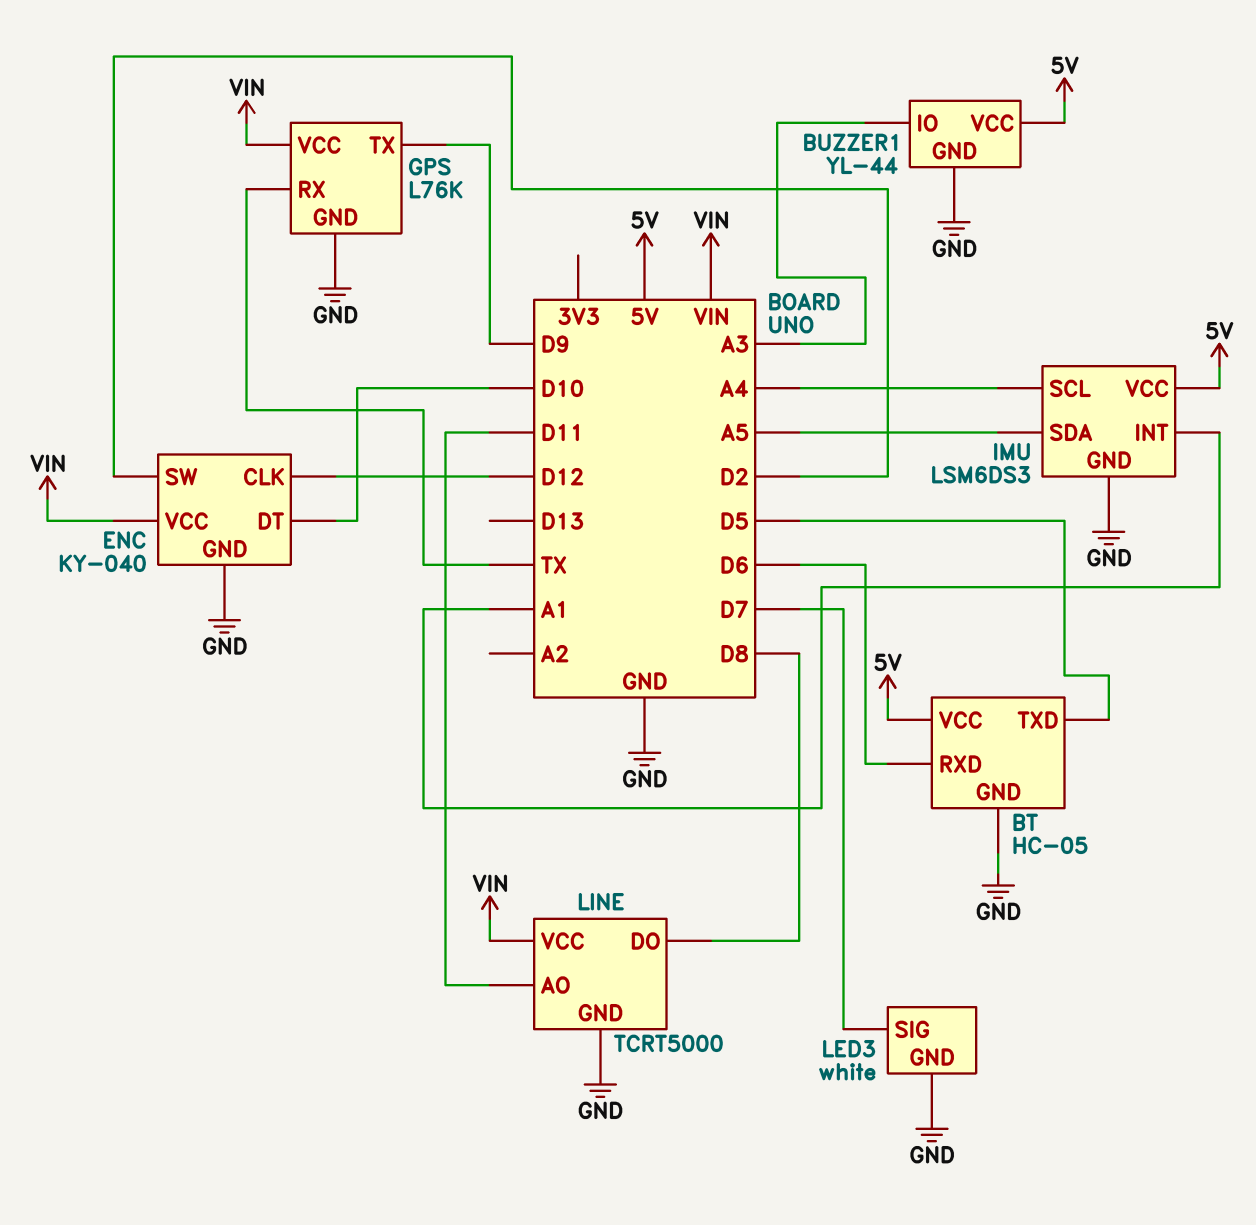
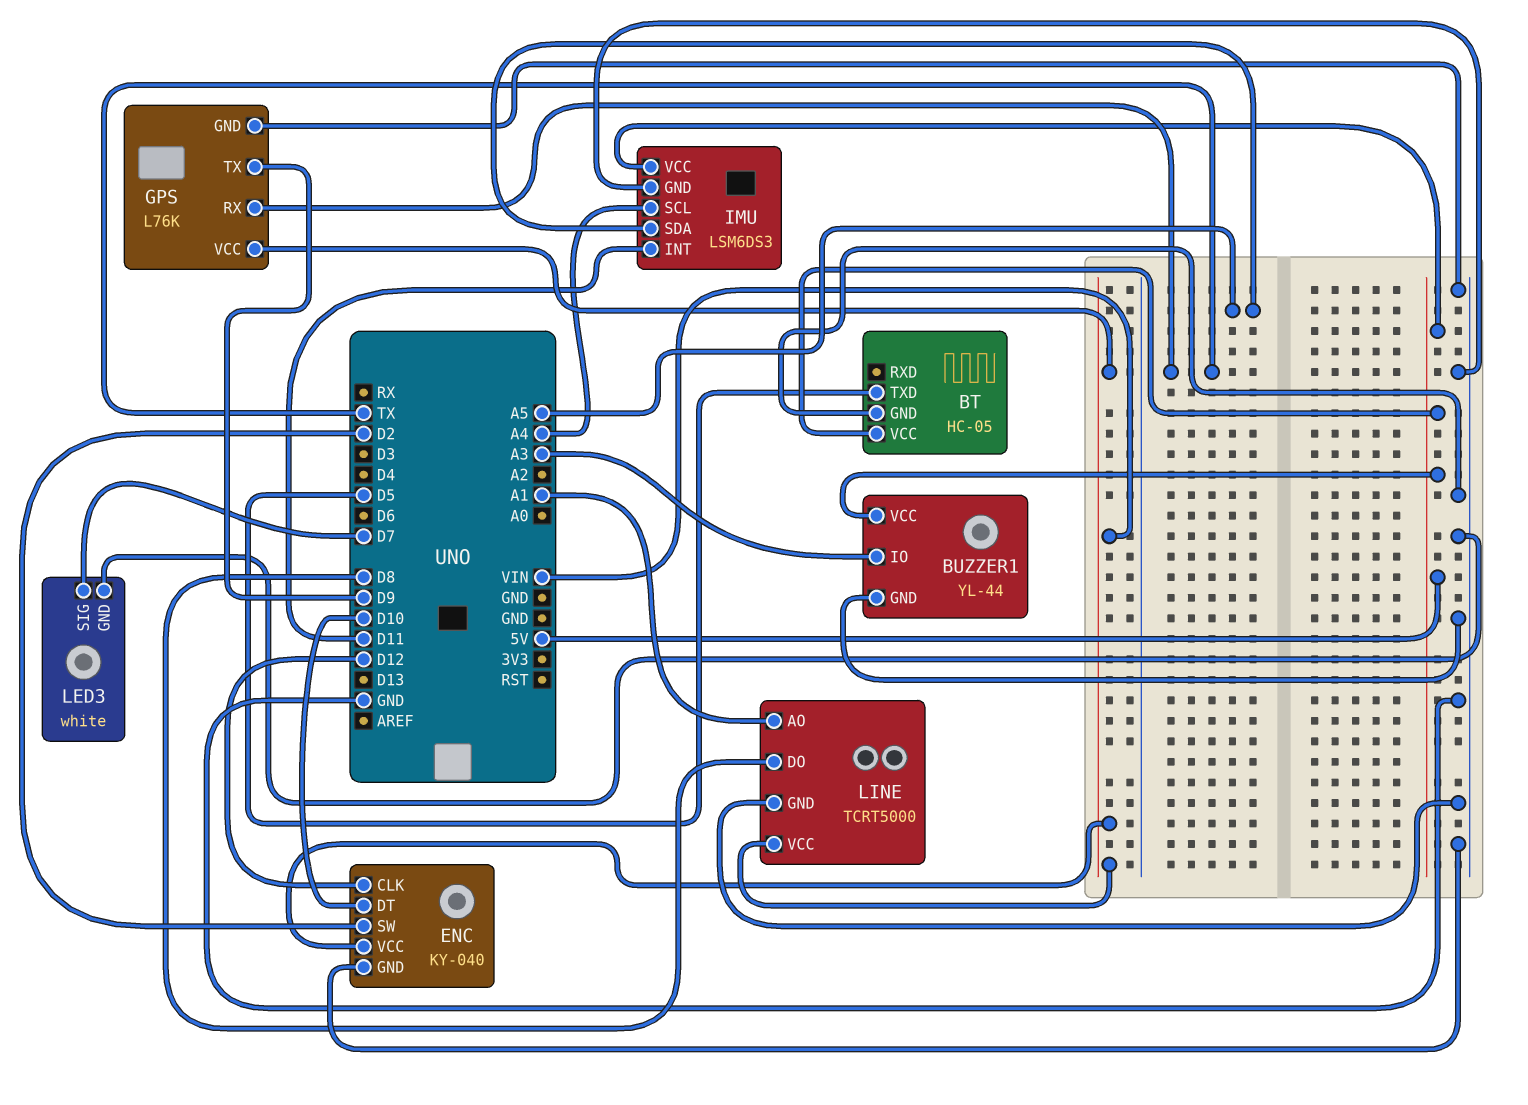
BT pin RXD: D6 -> none
IMU pin INT: A1 -> D11
LINE pin AO: D11 -> A1

